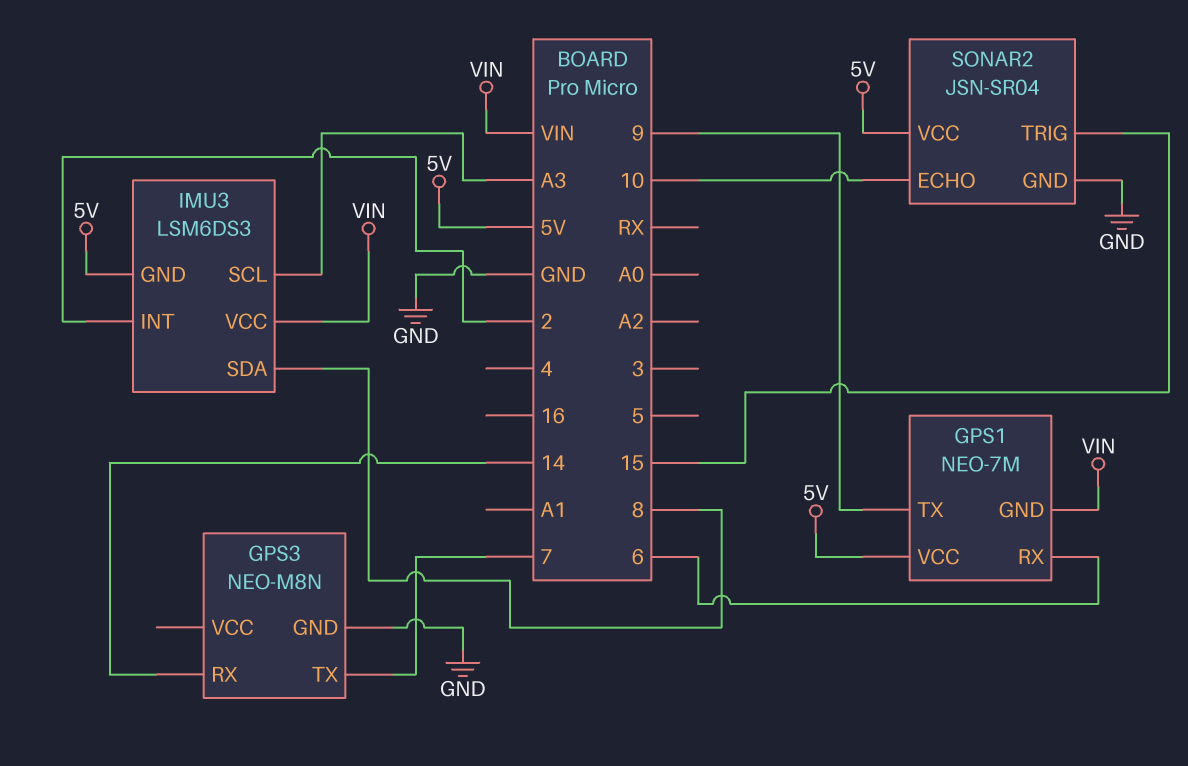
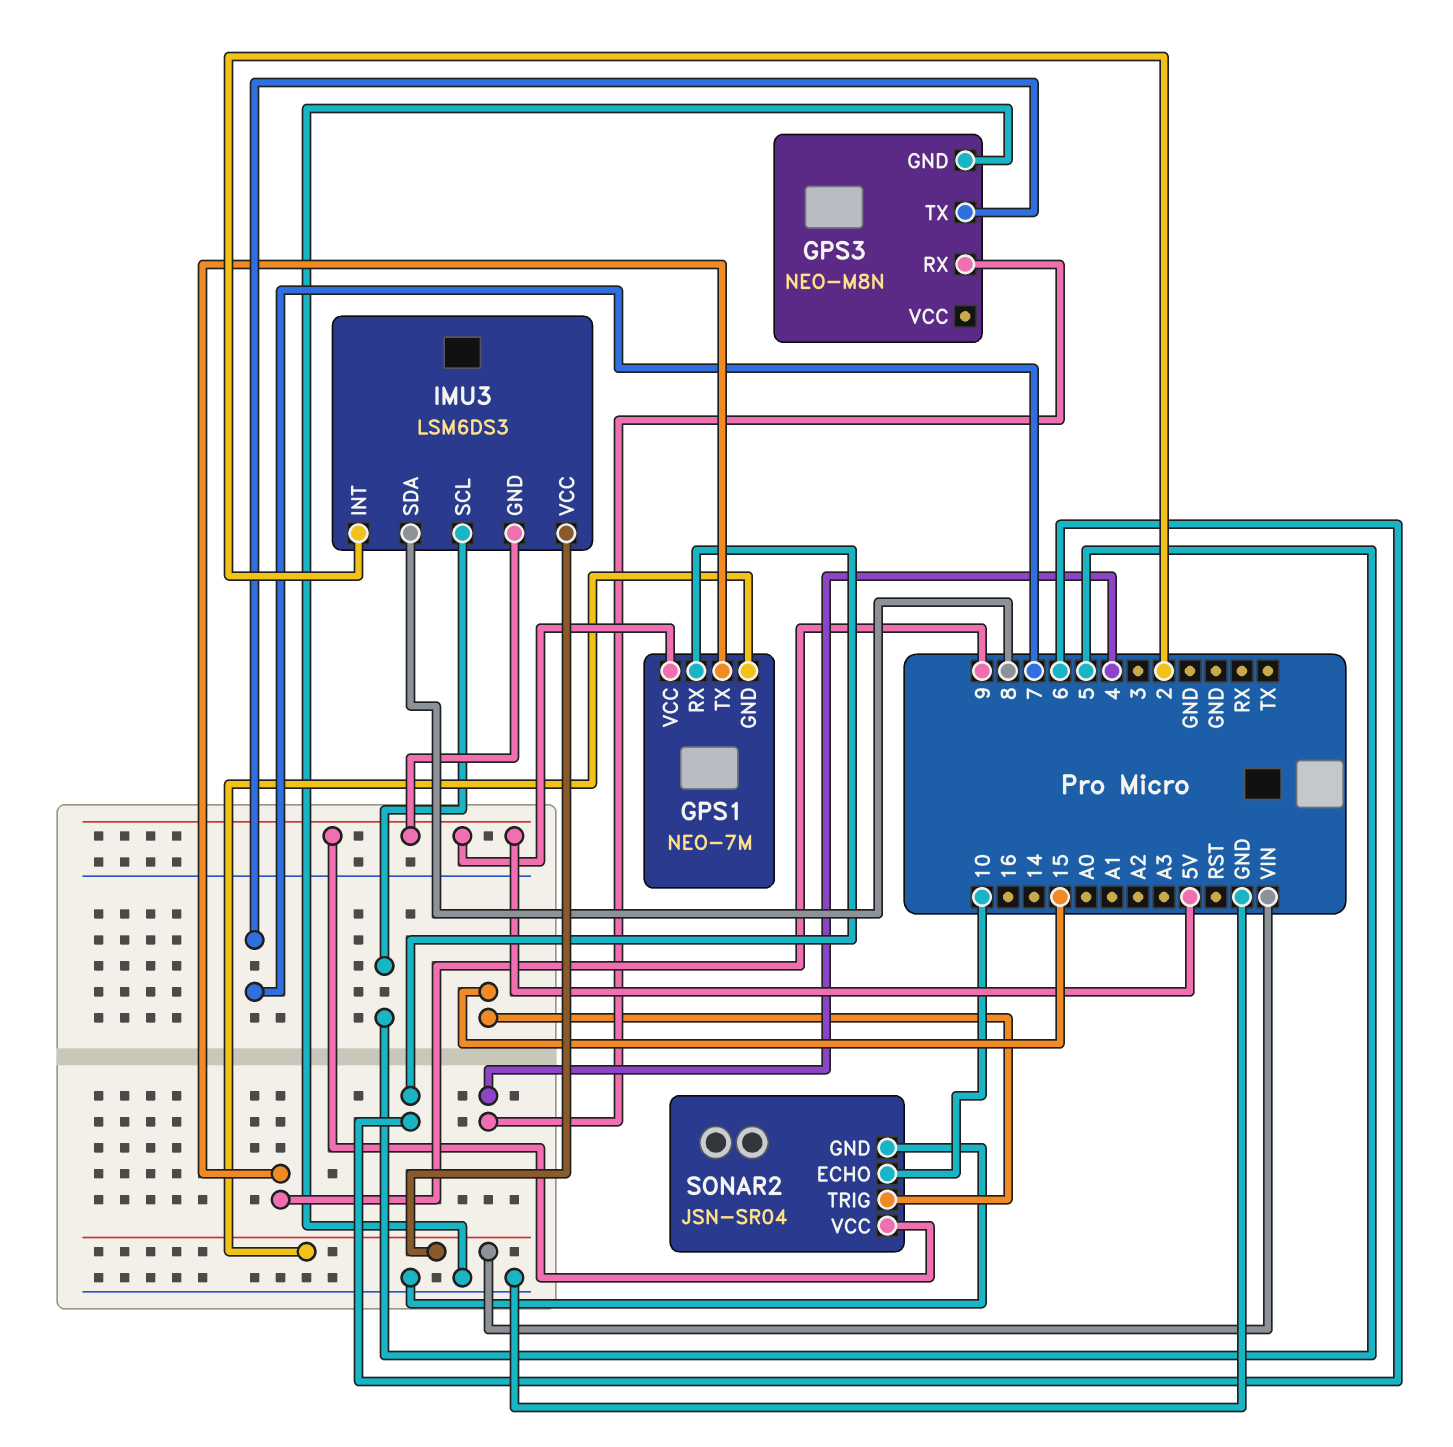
GPS3 pin RX: 14 -> 4
IMU3 pin SCL: A3 -> 5

